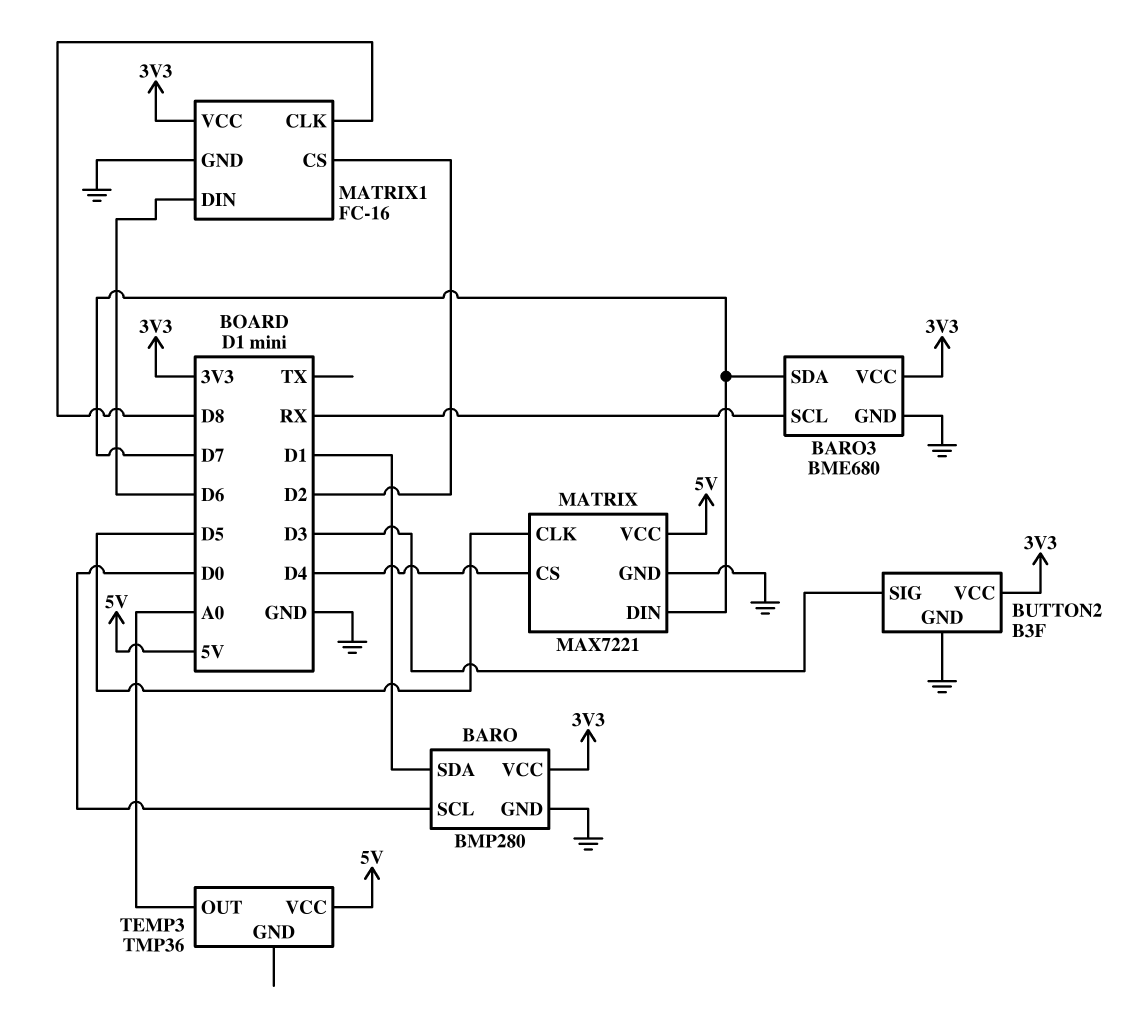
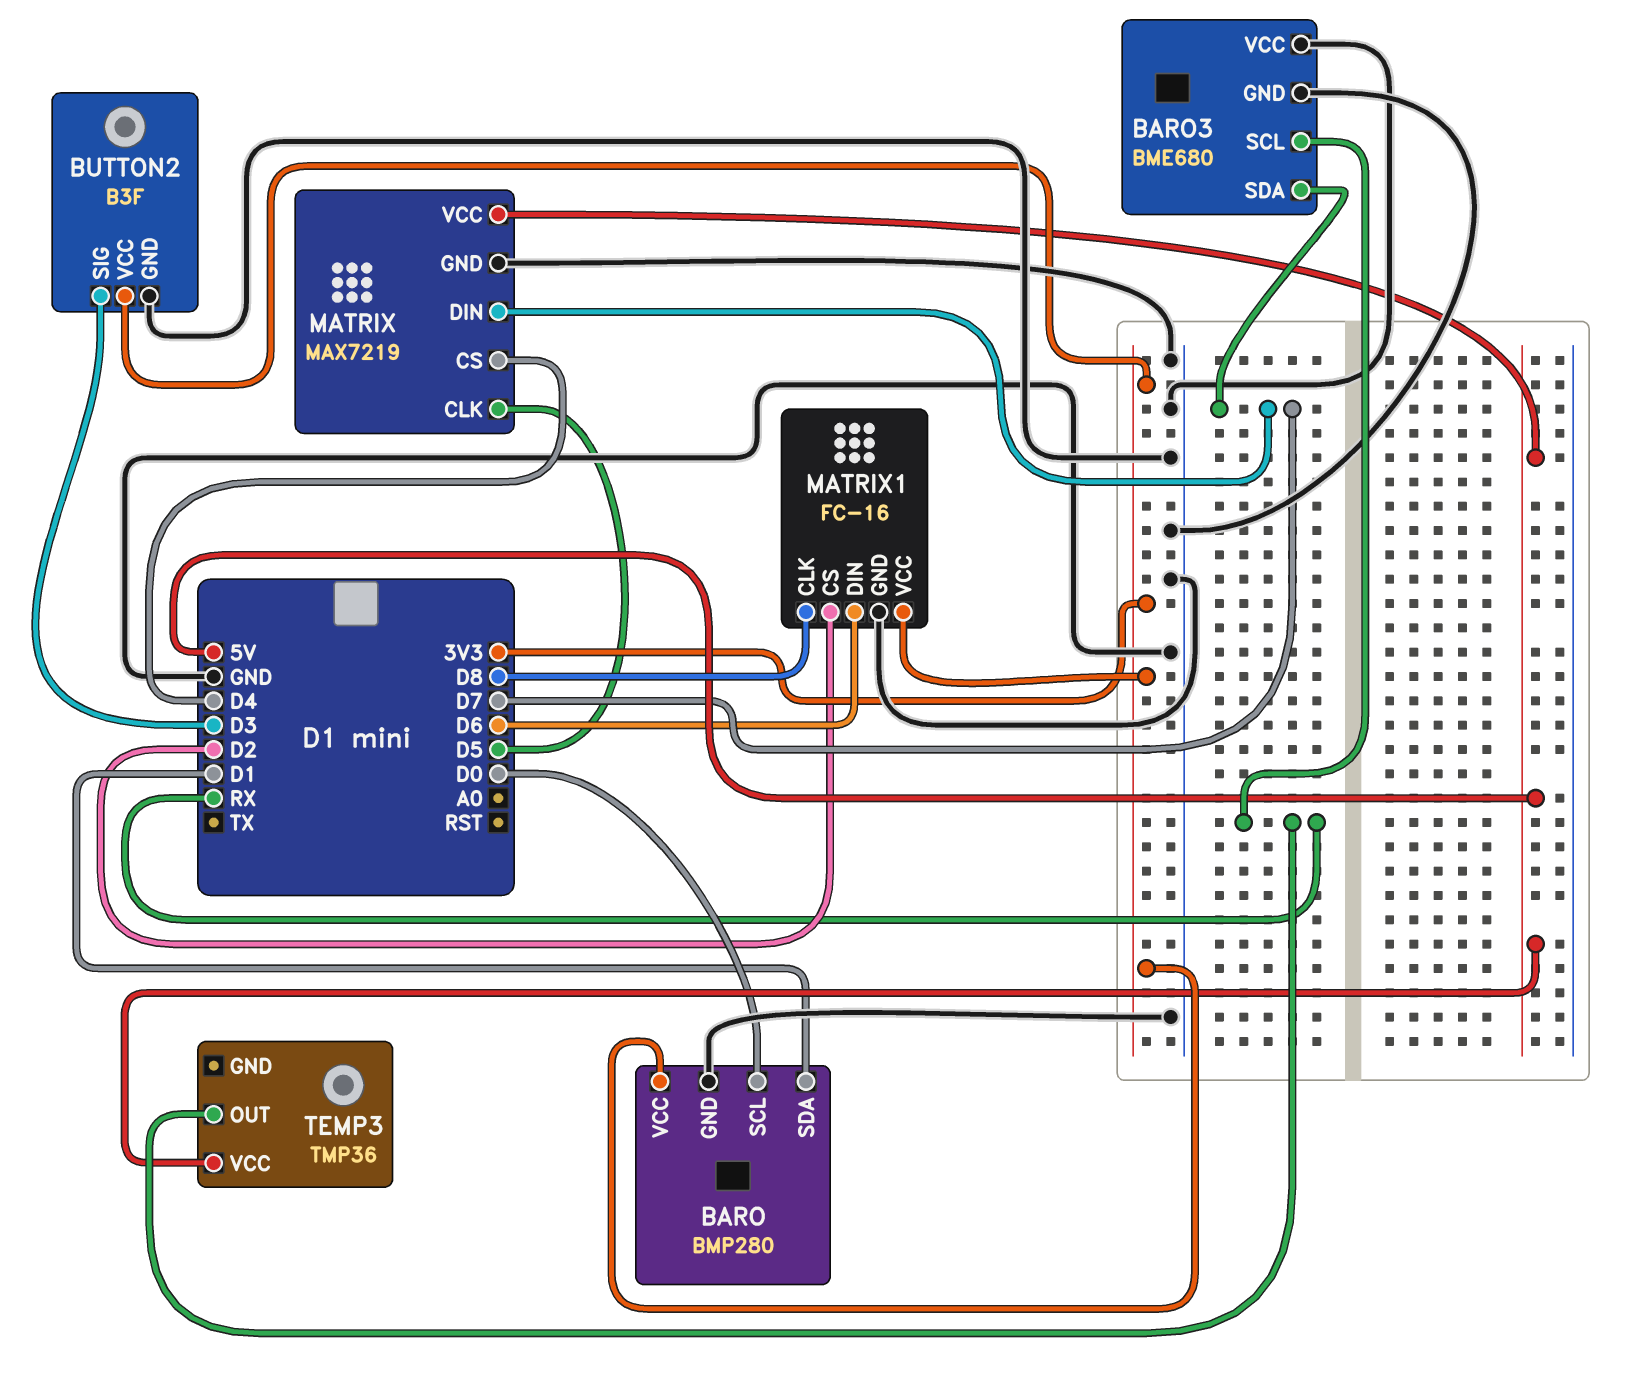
BARO3 pin VCC: 3V3 -> GND
MATRIX: MAX7221 -> MAX7219
TEMP3 pin OUT: A0 -> RX

